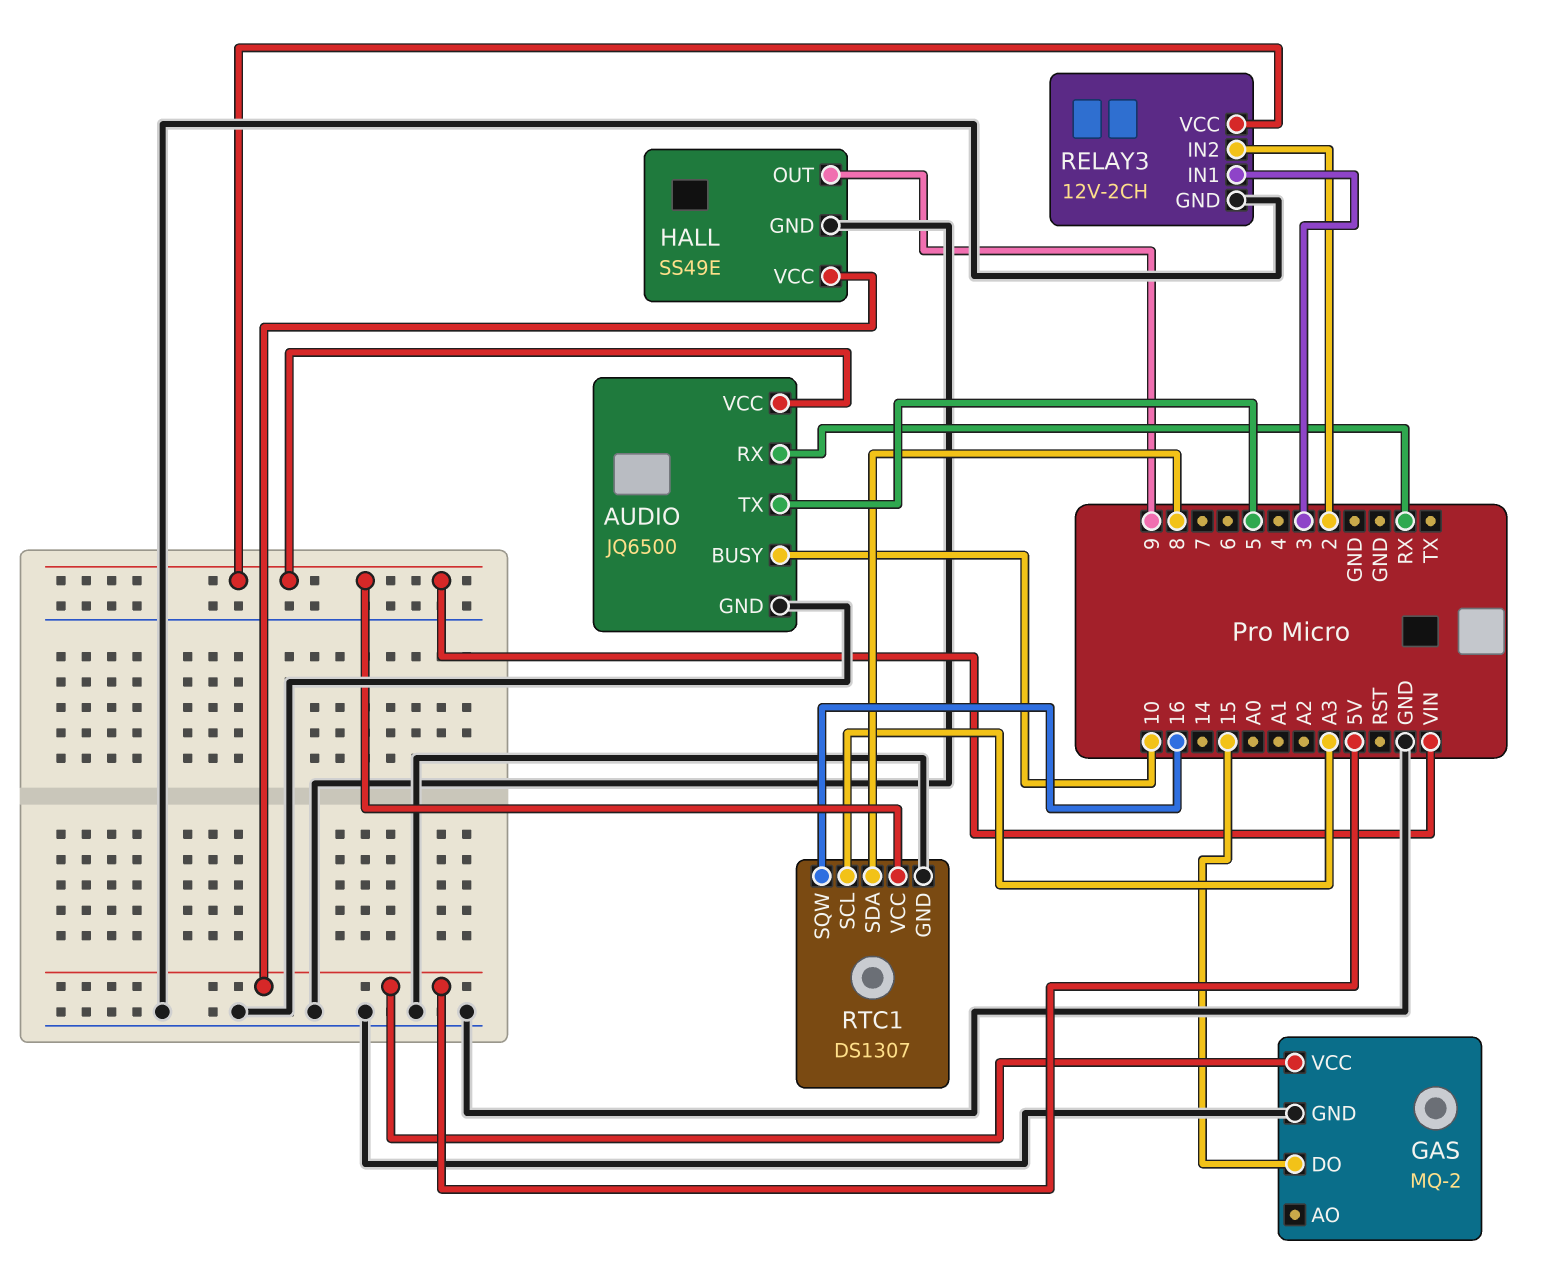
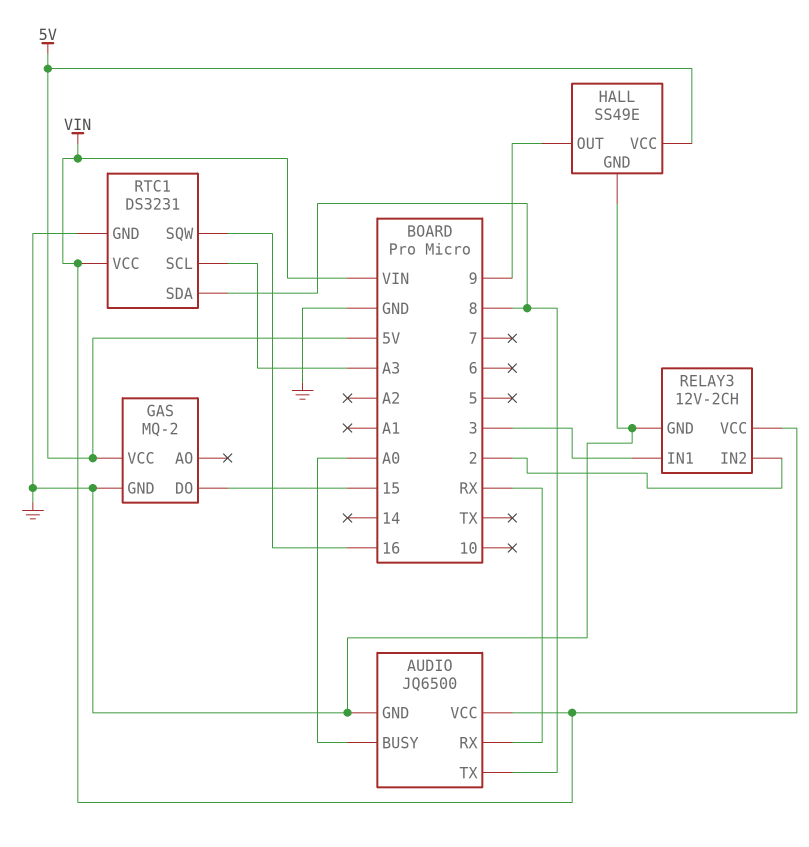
AUDIO pin BUSY: 10 -> A0
AUDIO pin TX: 5 -> 8
RTC1: DS1307 -> DS3231

